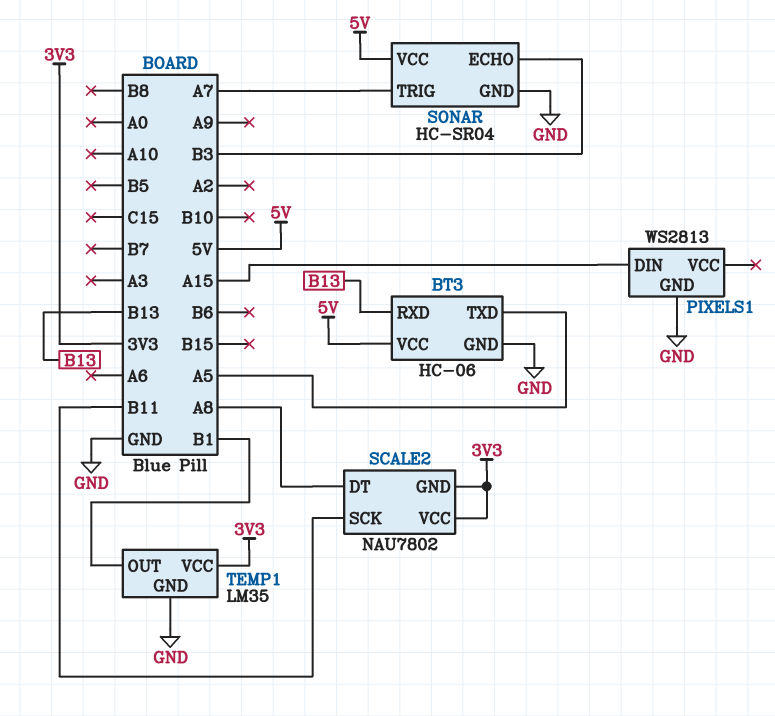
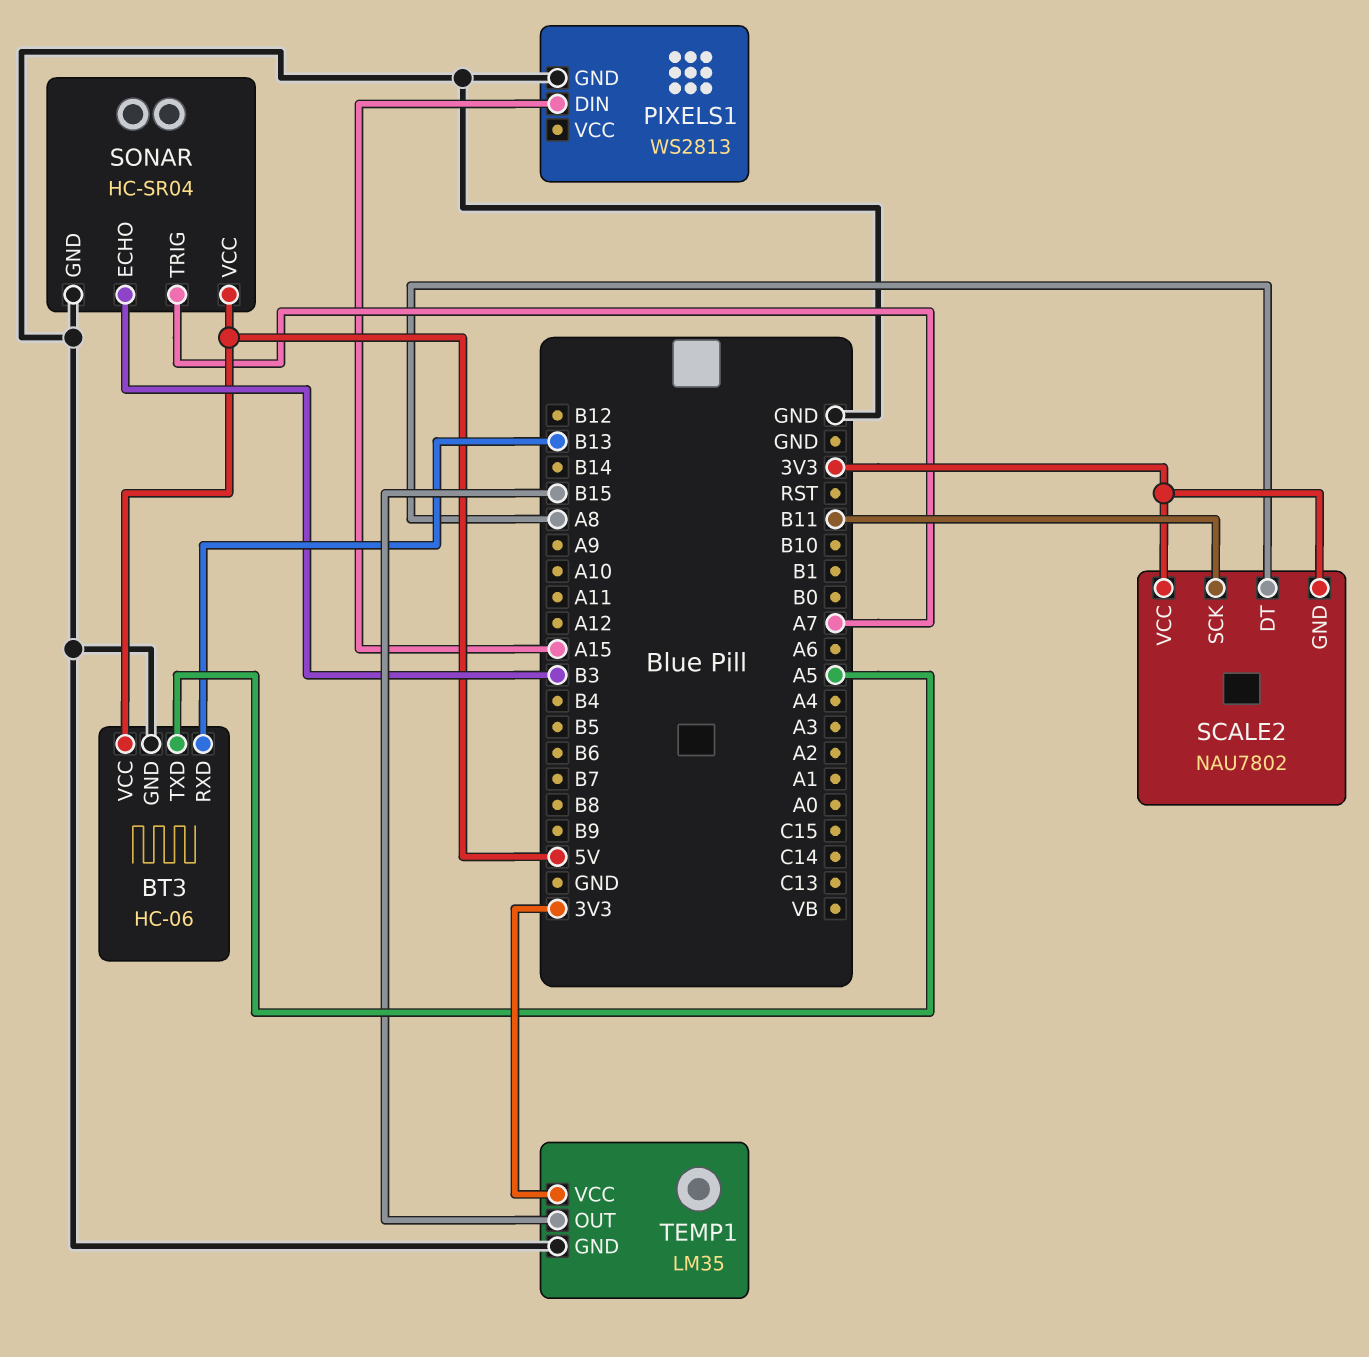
TEMP1 pin OUT: B1 -> B15

